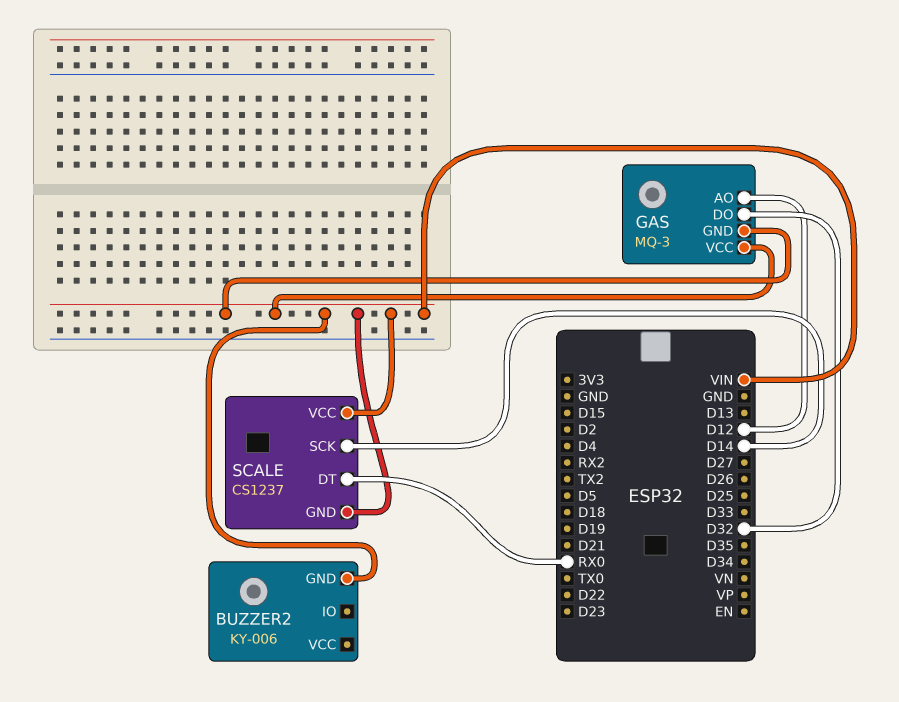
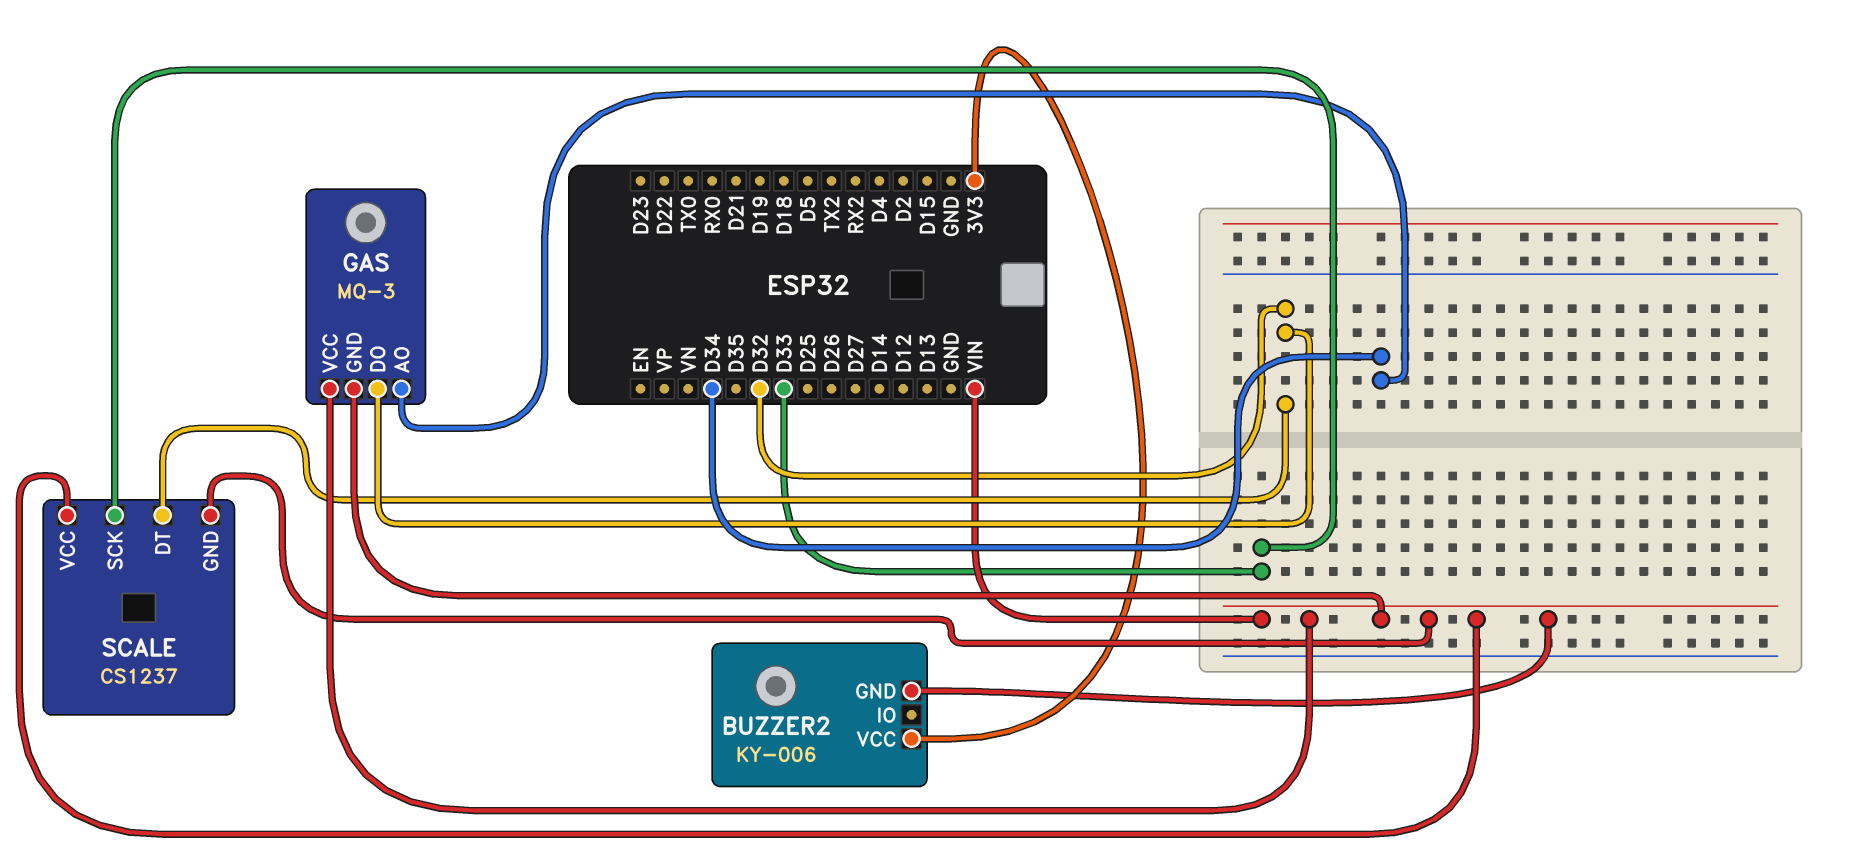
BUZZER2 pin VCC: none -> 3V3
GAS pin AO: D12 -> D34
SCALE pin DT: RX0 -> D32
SCALE pin SCK: D14 -> D33

